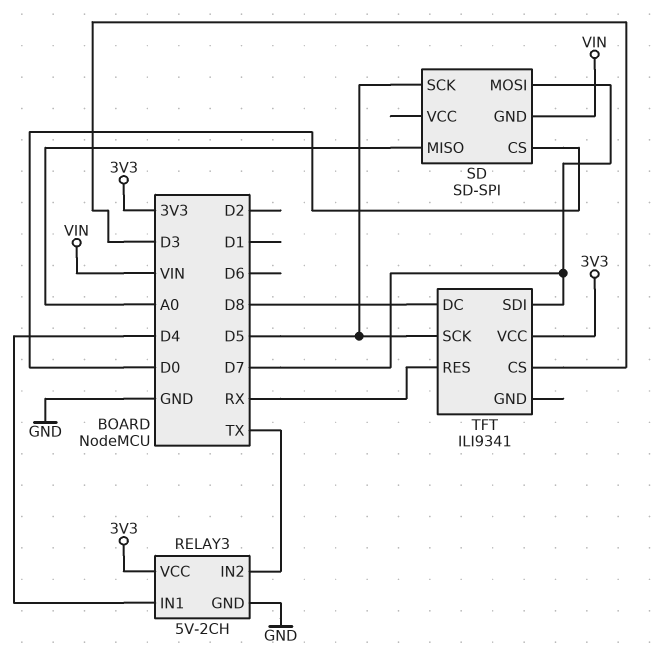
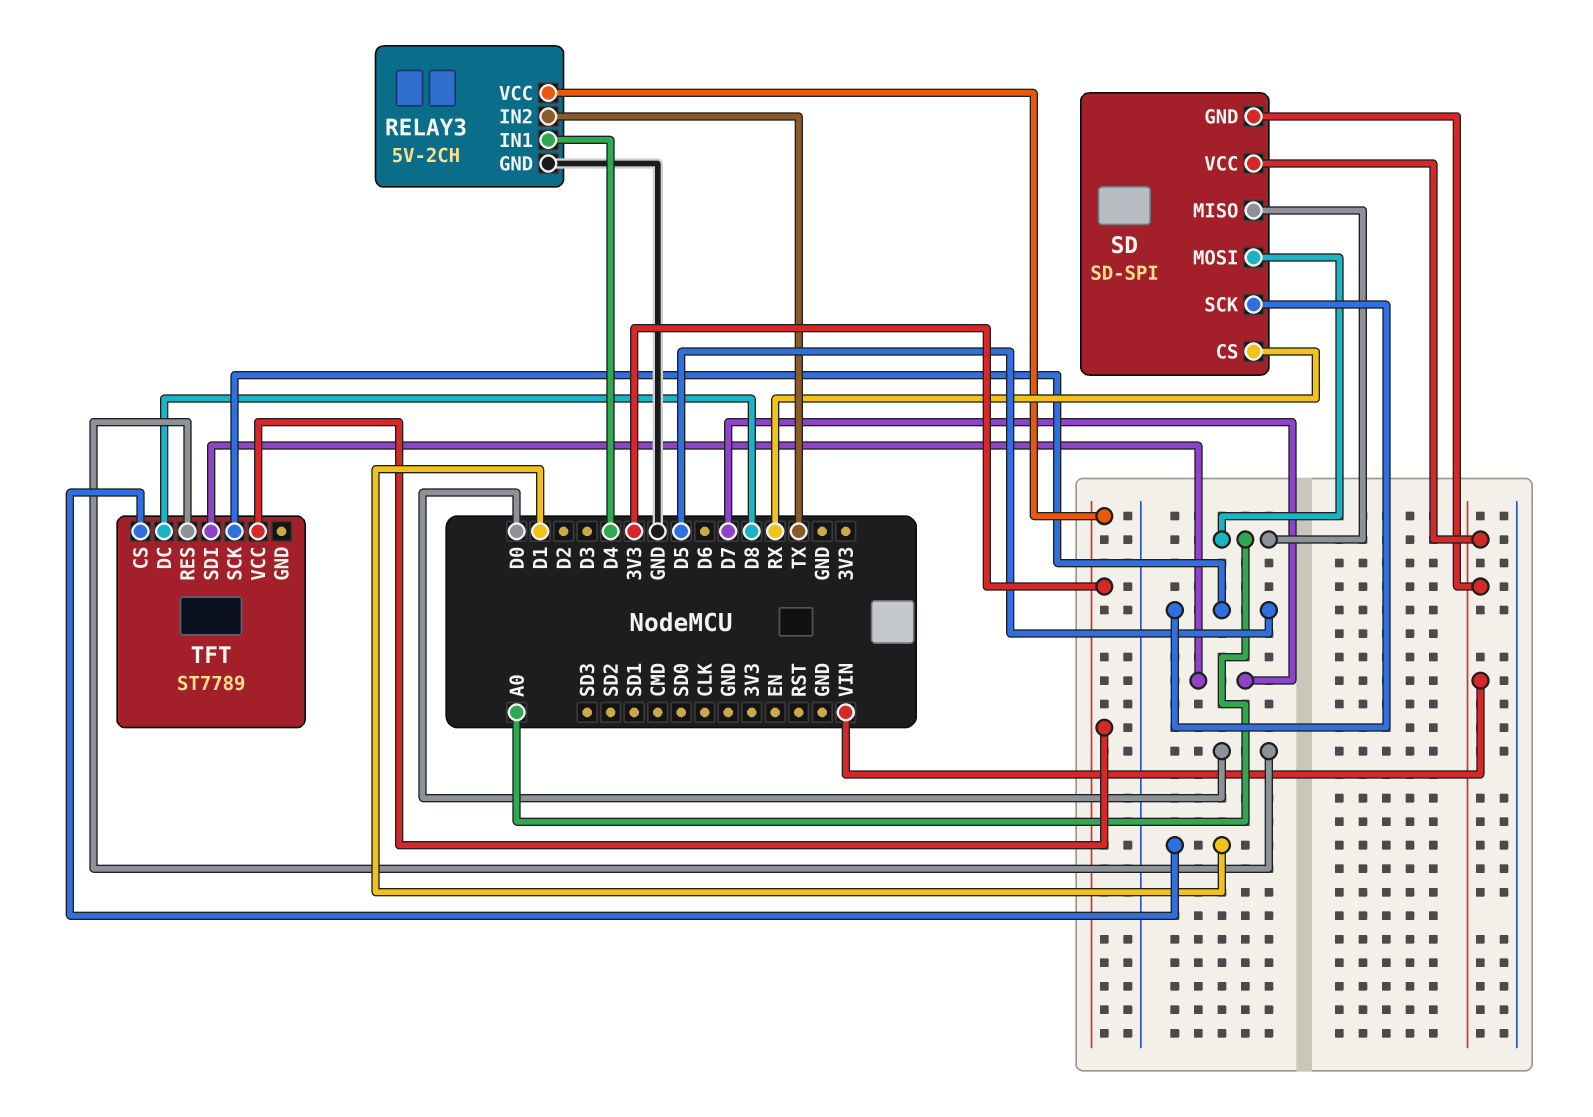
SD pin CS: D0 -> RX
SD pin MOSI: D7 -> A0
SD pin VCC: none -> VIN
TFT: ILI9341 -> ST7789
TFT pin CS: D3 -> D1
TFT pin RES: RX -> D0

